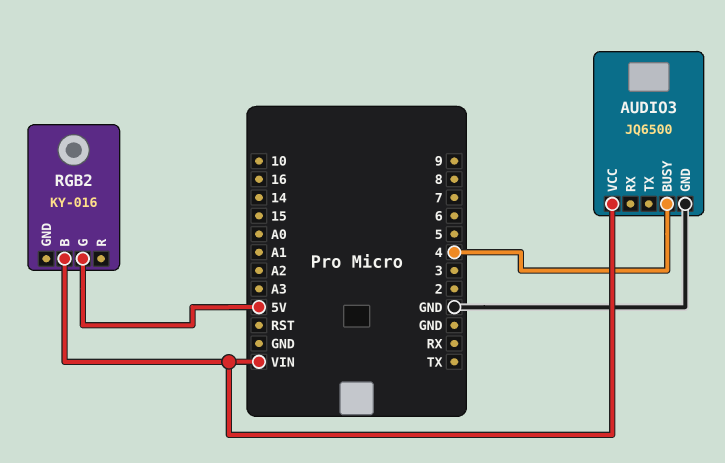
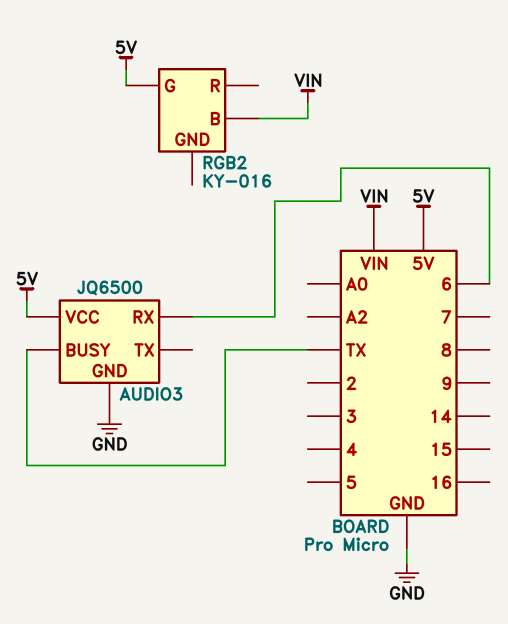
AUDIO3 pin BUSY: 4 -> TX
AUDIO3 pin RX: none -> 6
AUDIO3 pin VCC: VIN -> 5V

